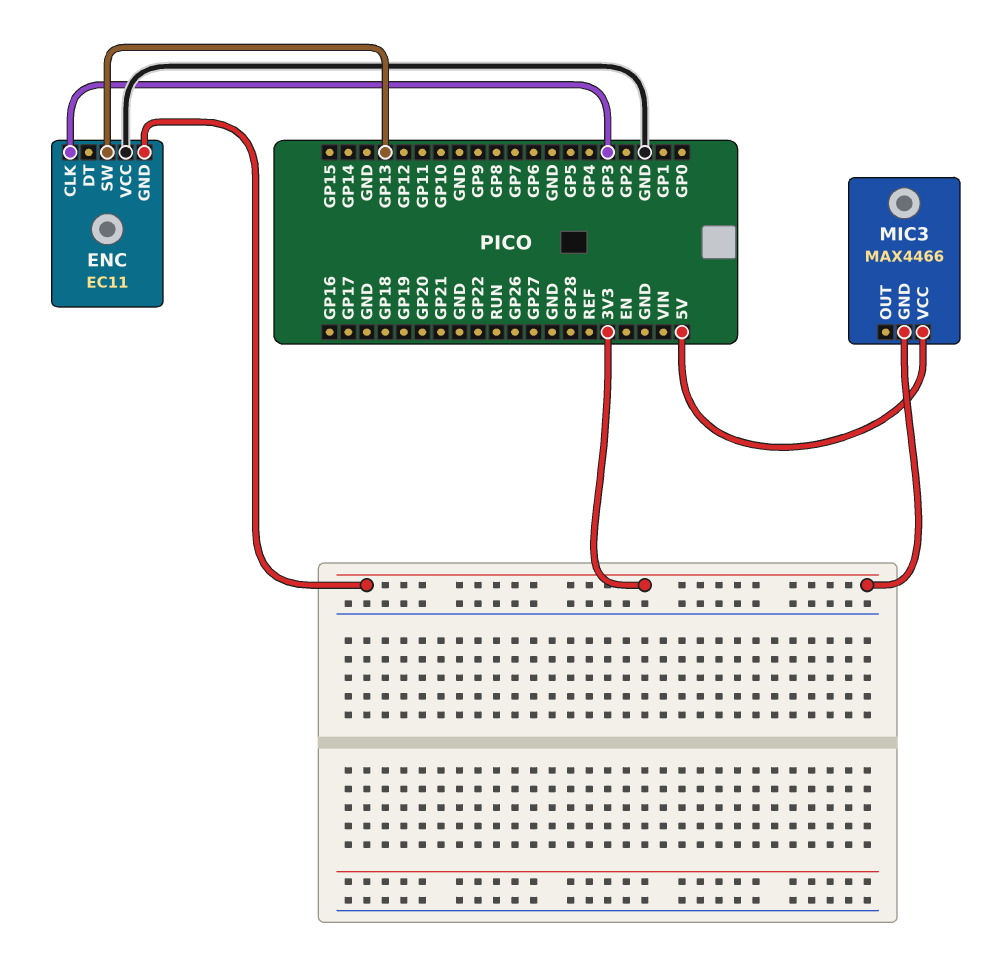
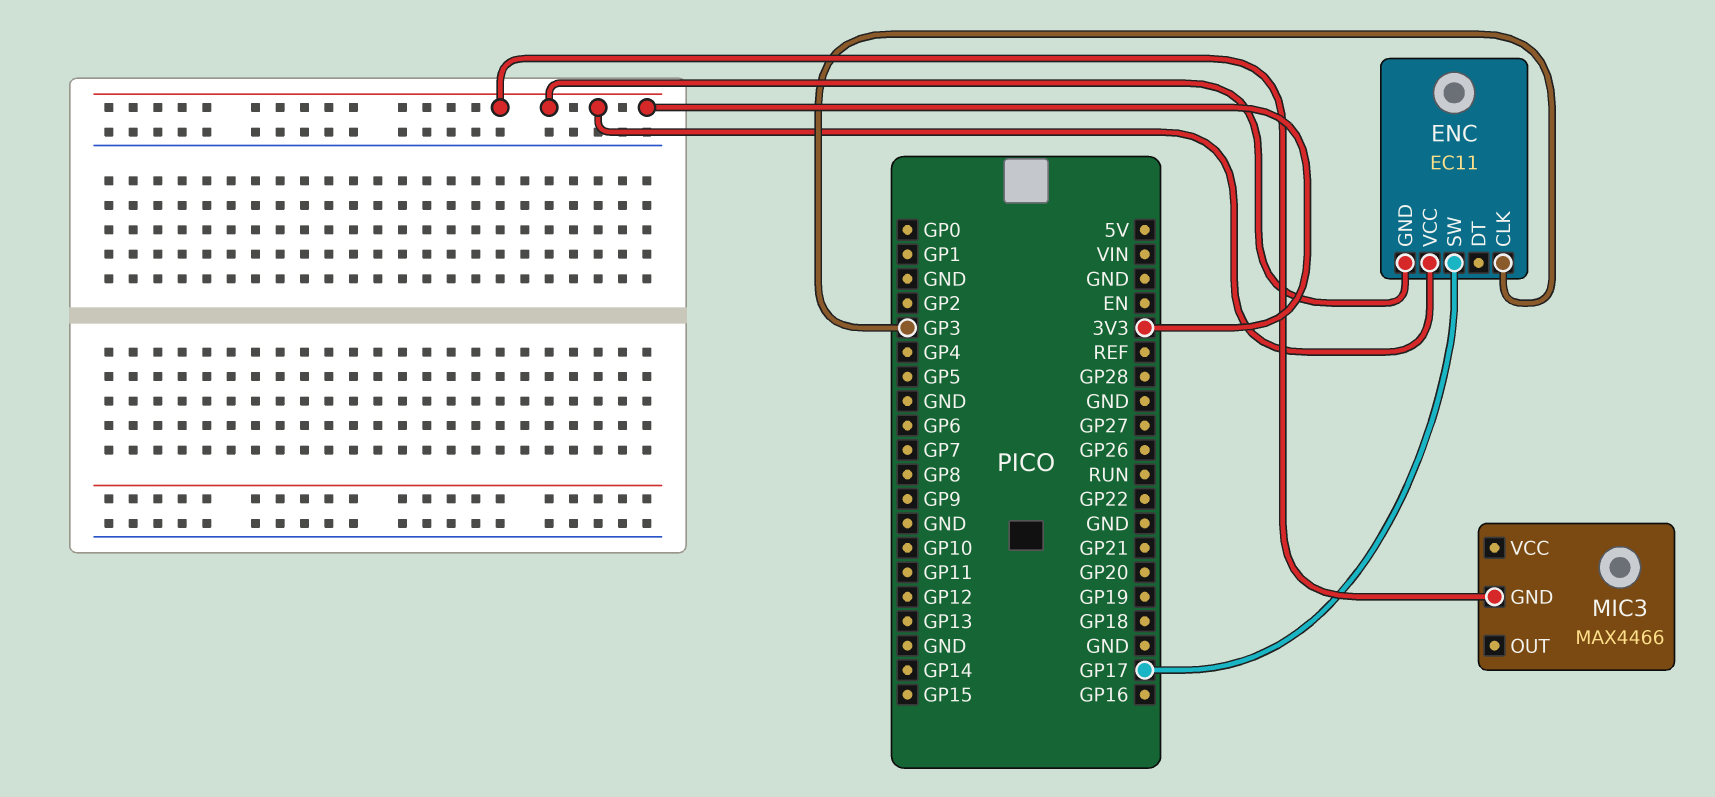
ENC pin SW: GP13 -> GP17
ENC pin VCC: GND -> 3V3
MIC3 pin VCC: 5V -> none

